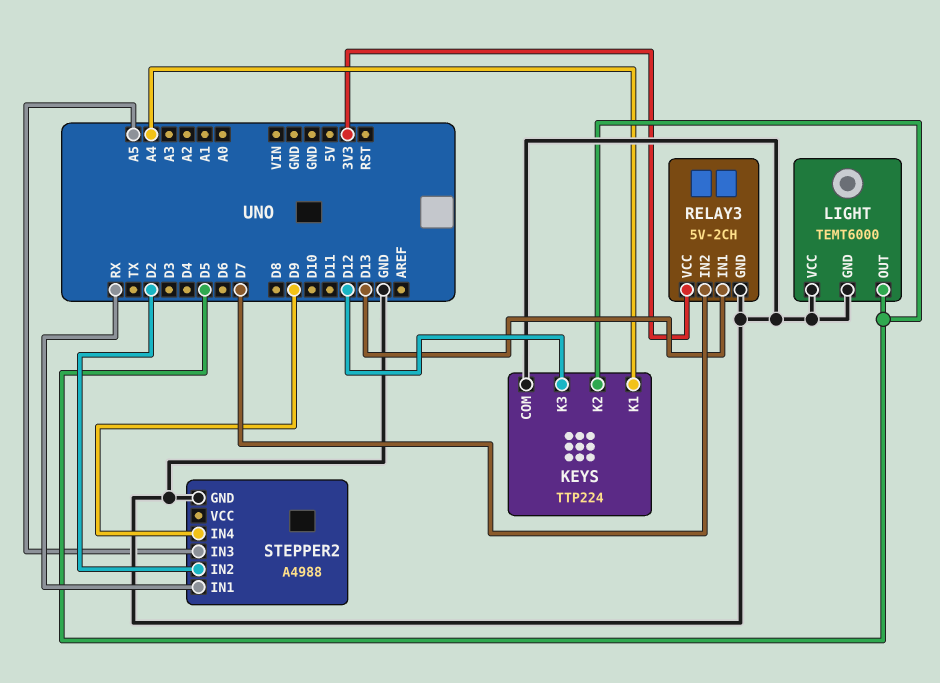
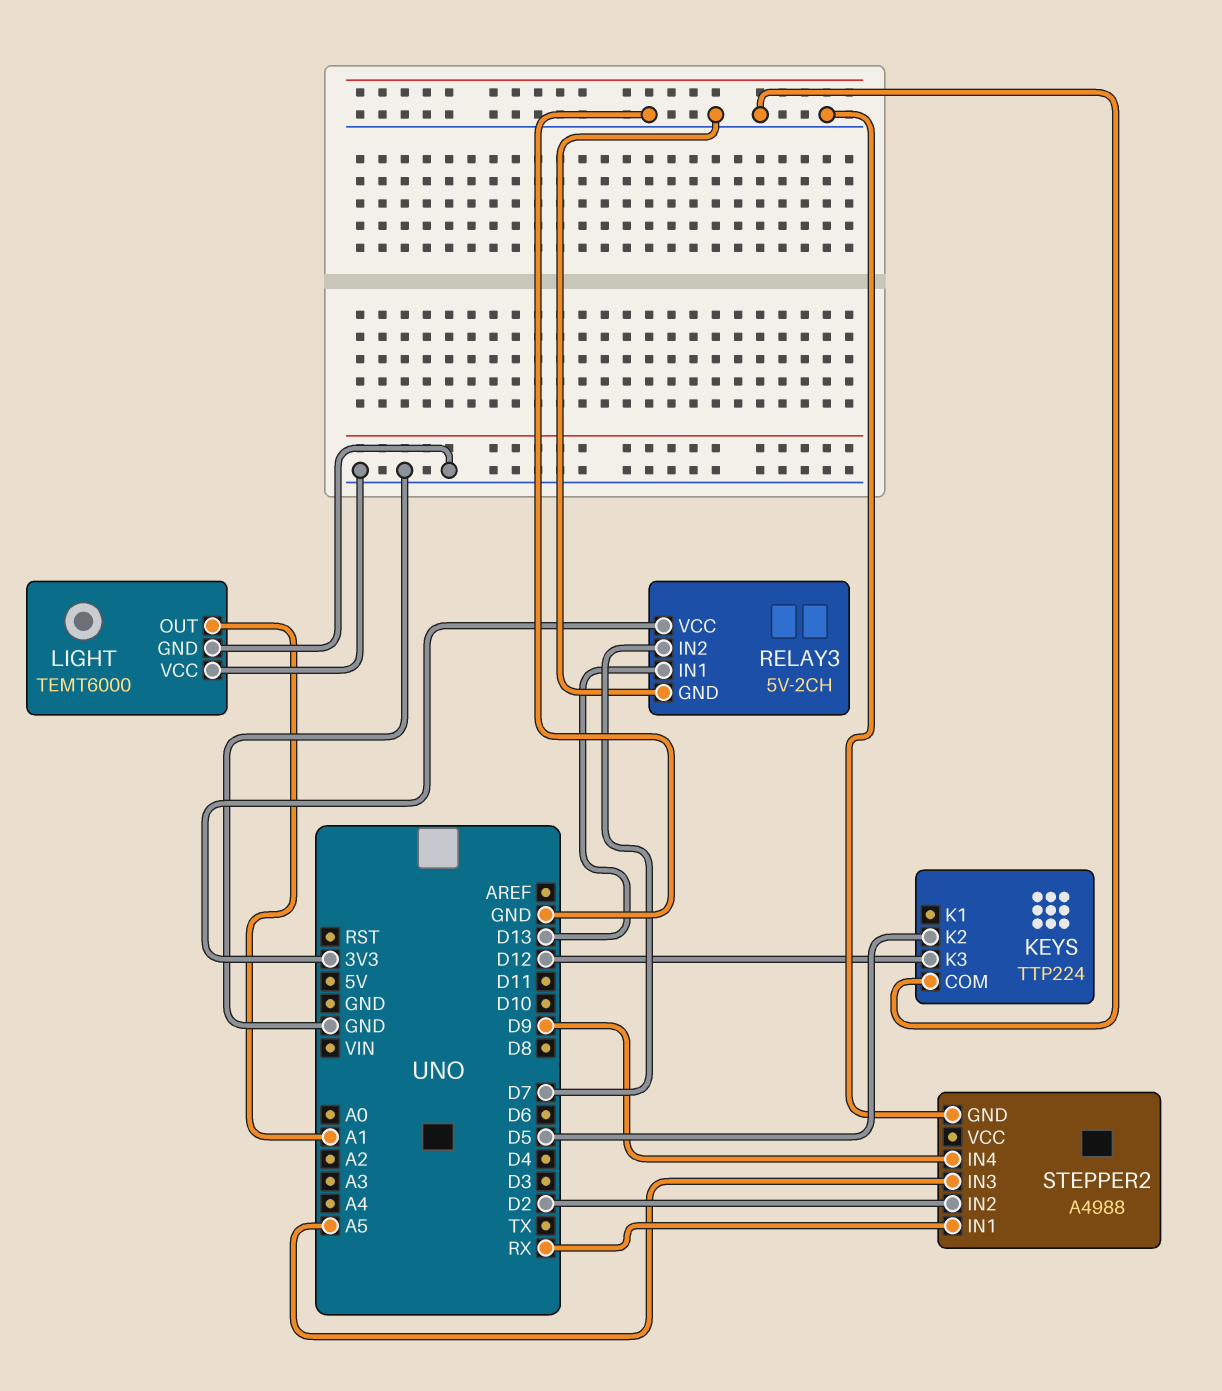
KEYS pin K1: A4 -> none
LIGHT pin OUT: D5 -> A1

